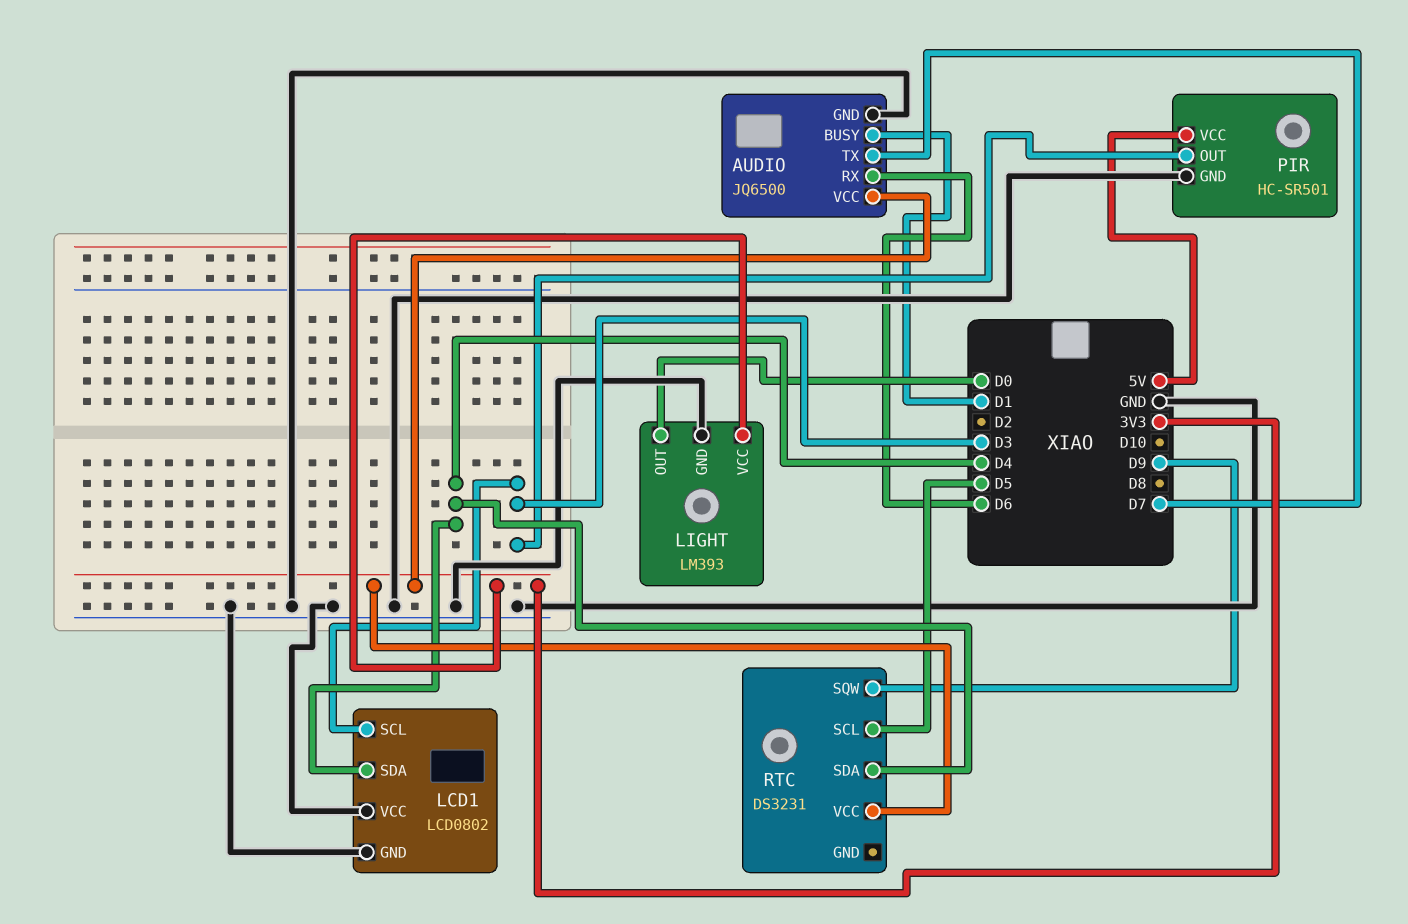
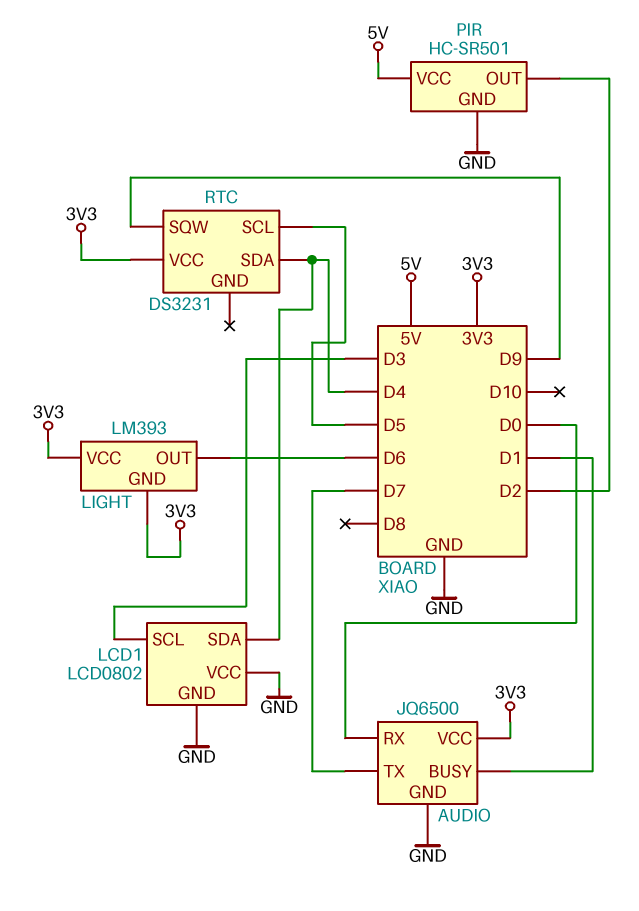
AUDIO pin RX: D6 -> D0
LIGHT pin GND: GND -> 3V3
LIGHT pin OUT: D0 -> D6
PIR pin OUT: D3 -> D2

